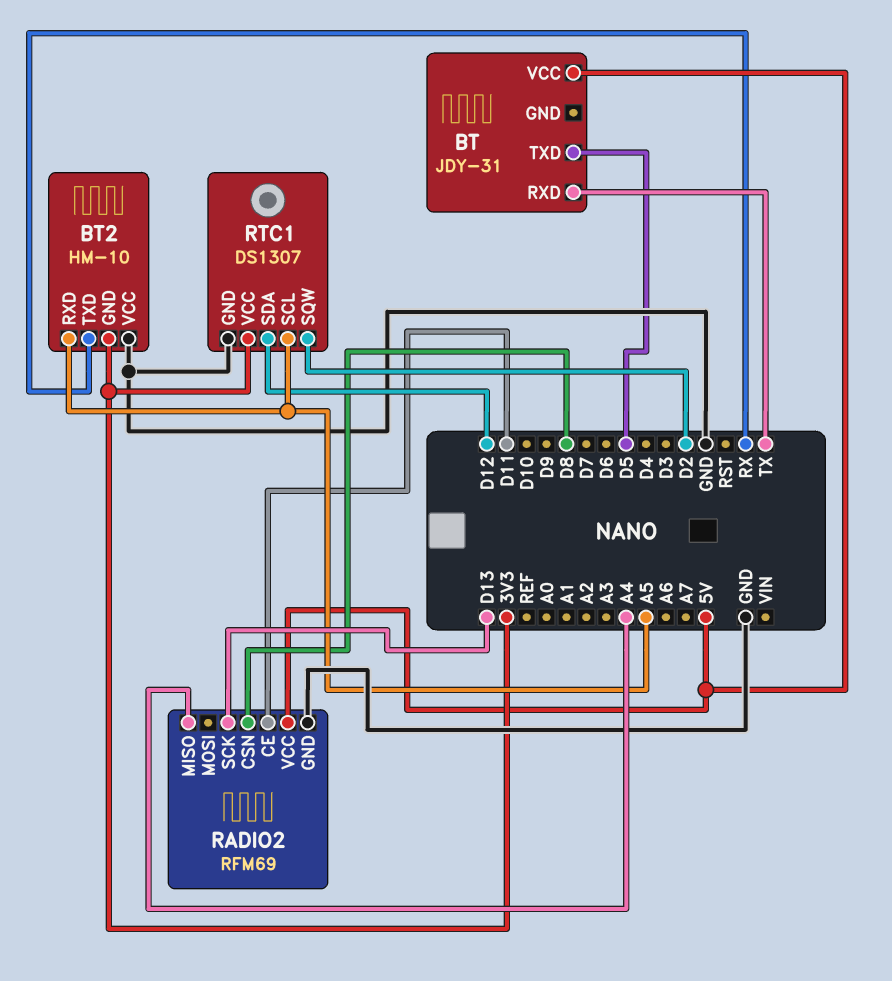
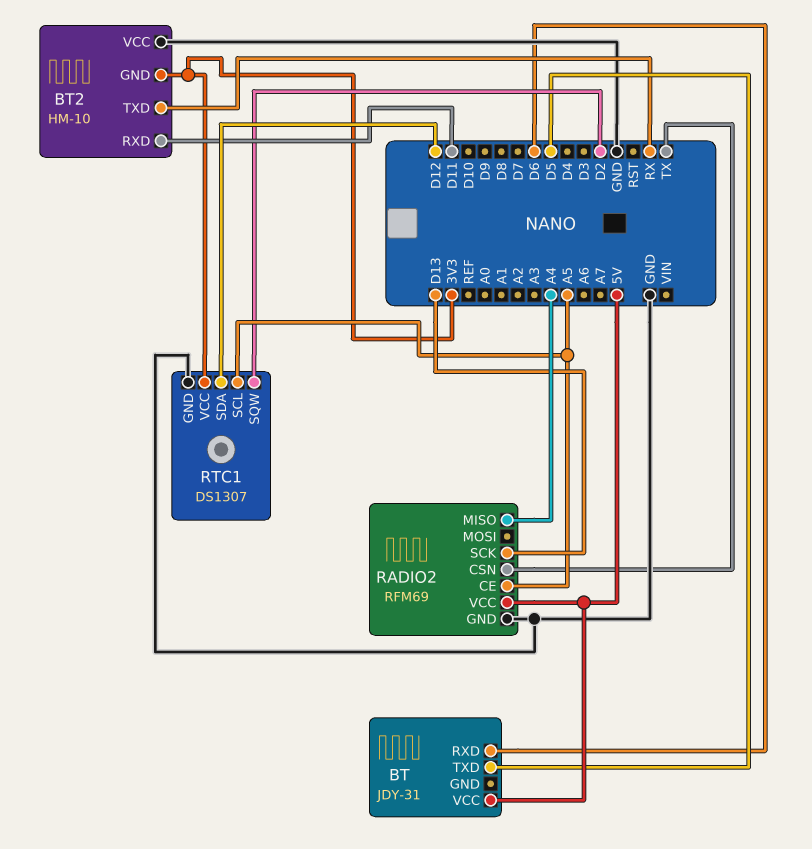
BT pin RXD: TX -> D6
BT2 pin RXD: A5 -> D11
RADIO2 pin CE: D11 -> A5
RADIO2 pin CSN: D8 -> TX

